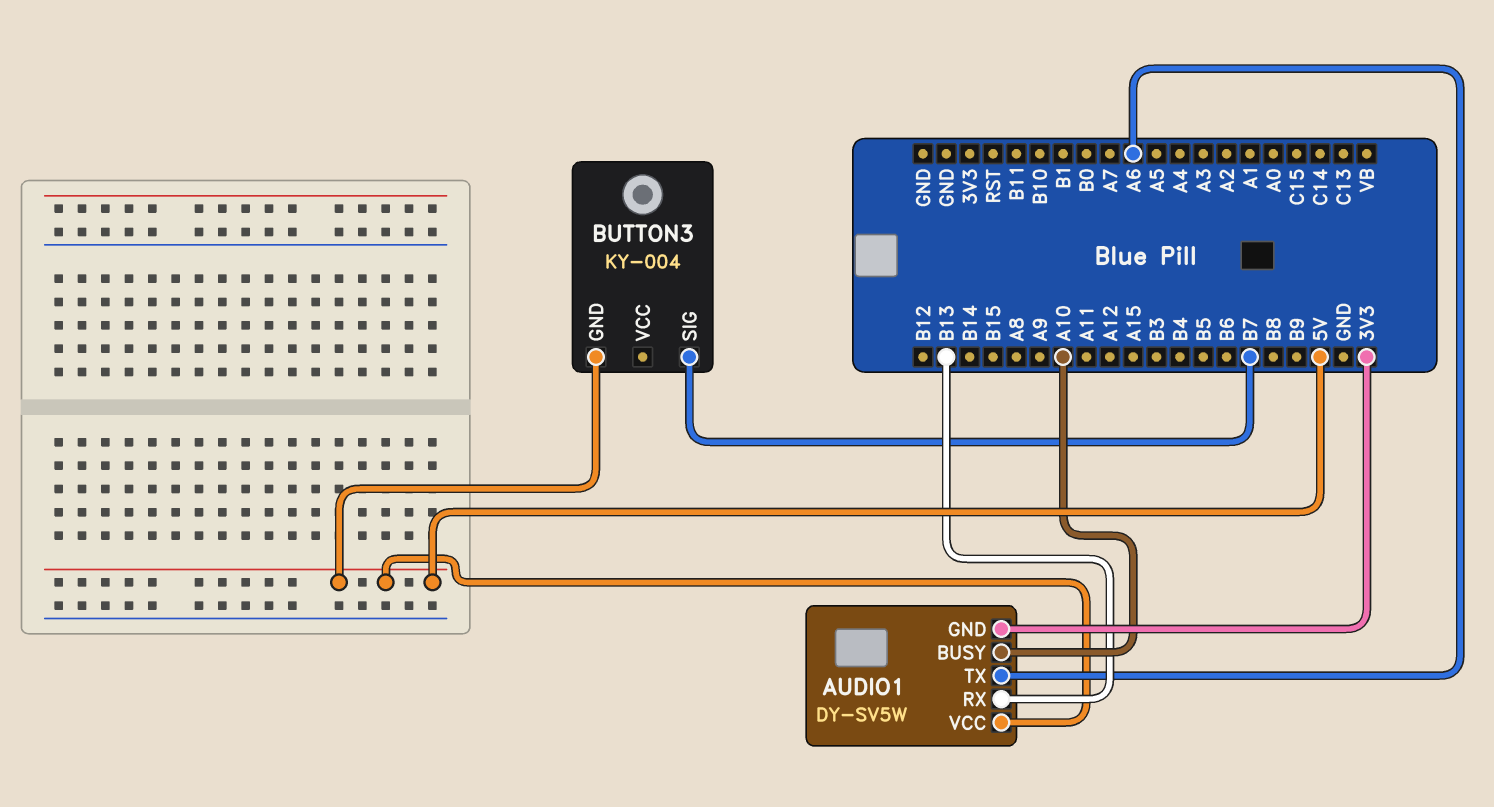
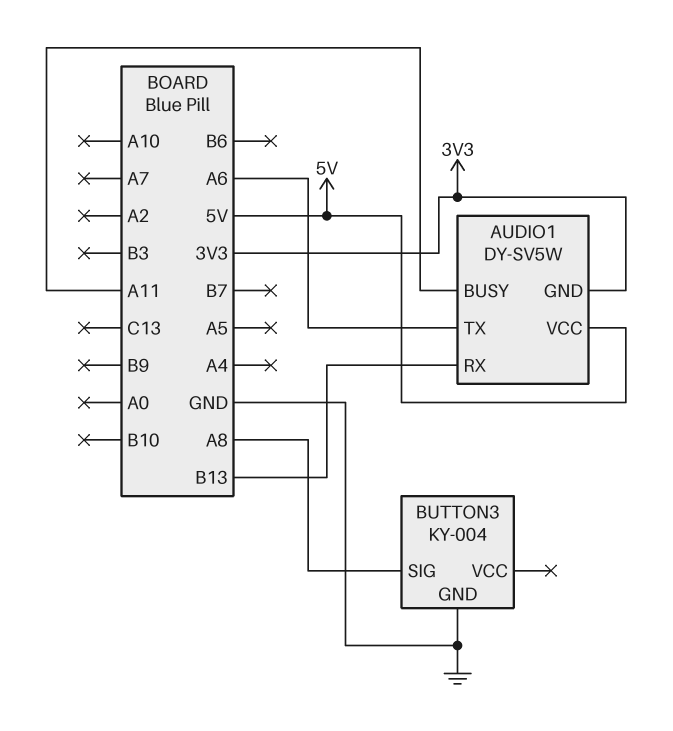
AUDIO1 pin BUSY: A10 -> A11
BUTTON3 pin GND: 5V -> GND
BUTTON3 pin SIG: B7 -> A8

